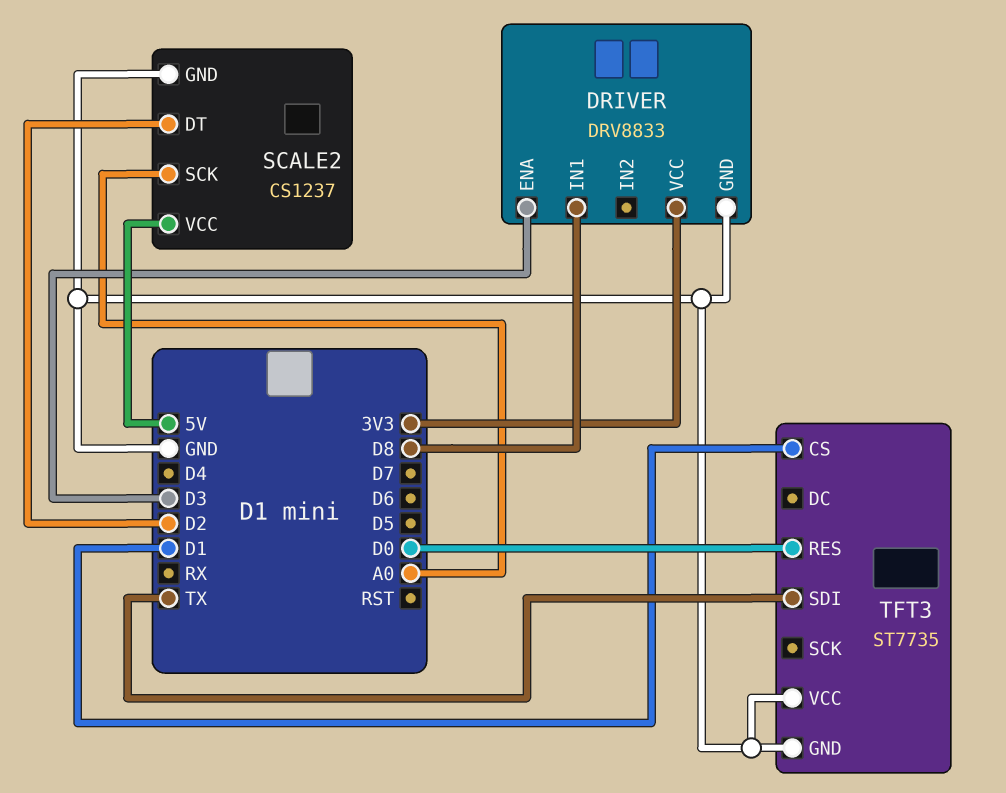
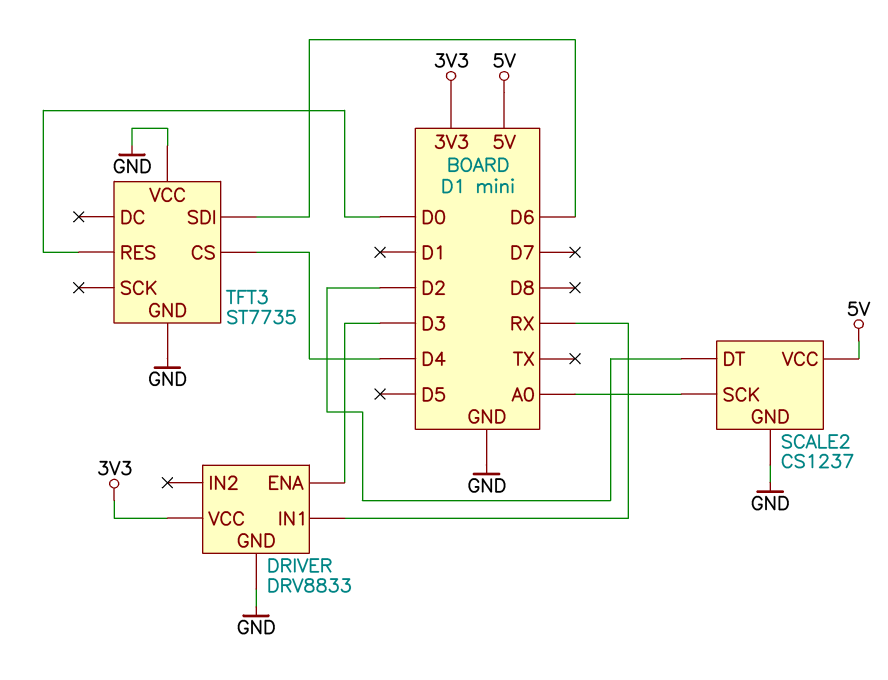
DRIVER pin IN1: D8 -> RX
TFT3 pin CS: D1 -> D4
TFT3 pin SDI: TX -> D6

